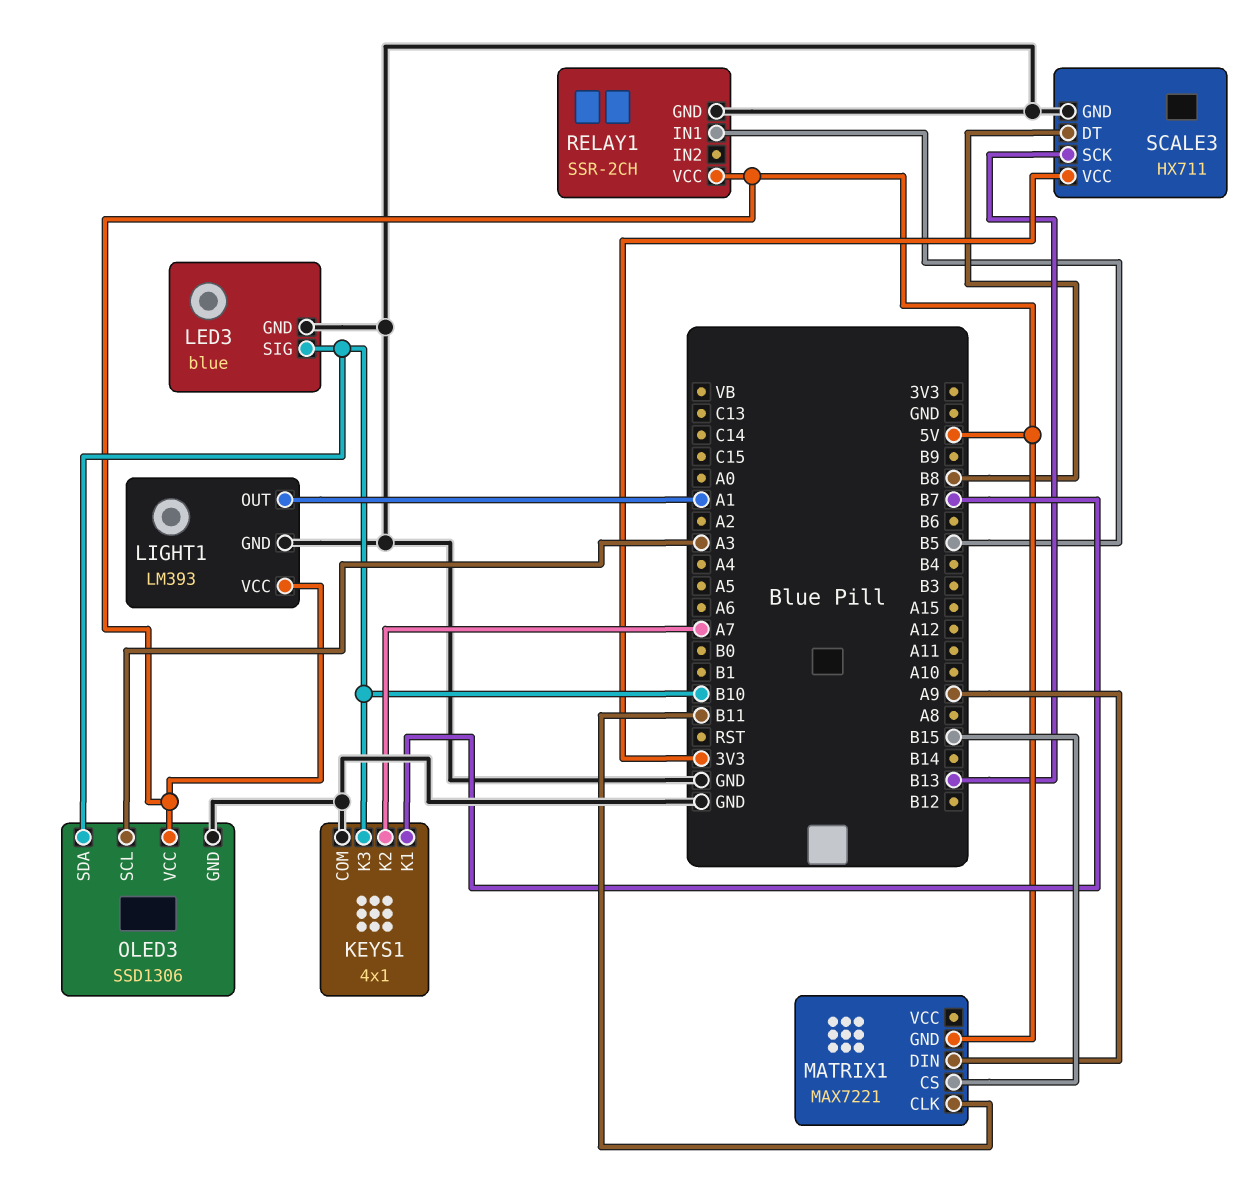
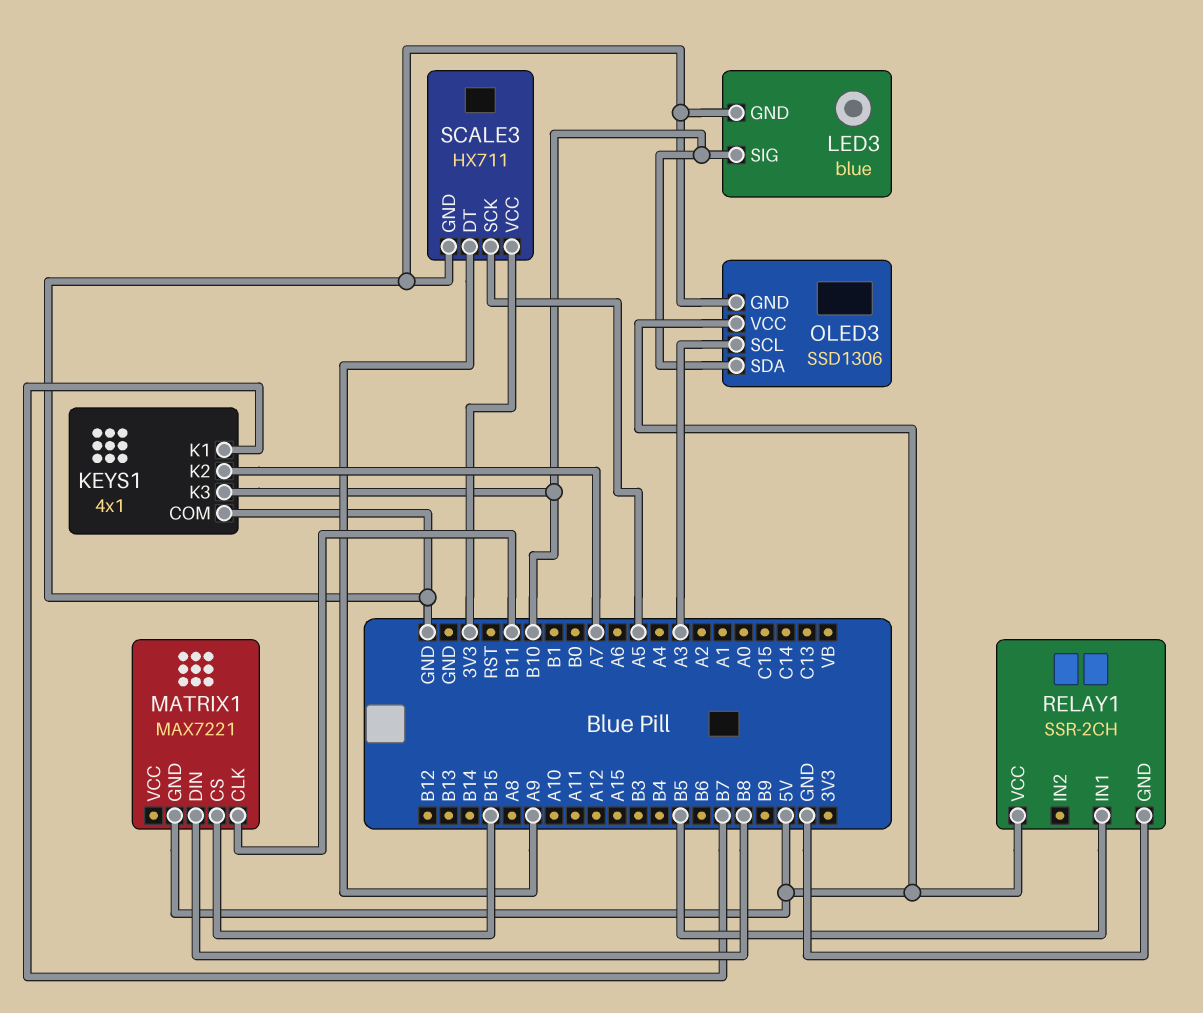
LIGHT1: LM393 -> none
LIGHT1 pin GND: GND -> none
LIGHT1 pin OUT: A1 -> none
LIGHT1 pin VCC: 5V -> none
MATRIX1 pin DIN: A9 -> B8
SCALE3 pin DT: B8 -> A9
SCALE3 pin SCK: B13 -> A5

